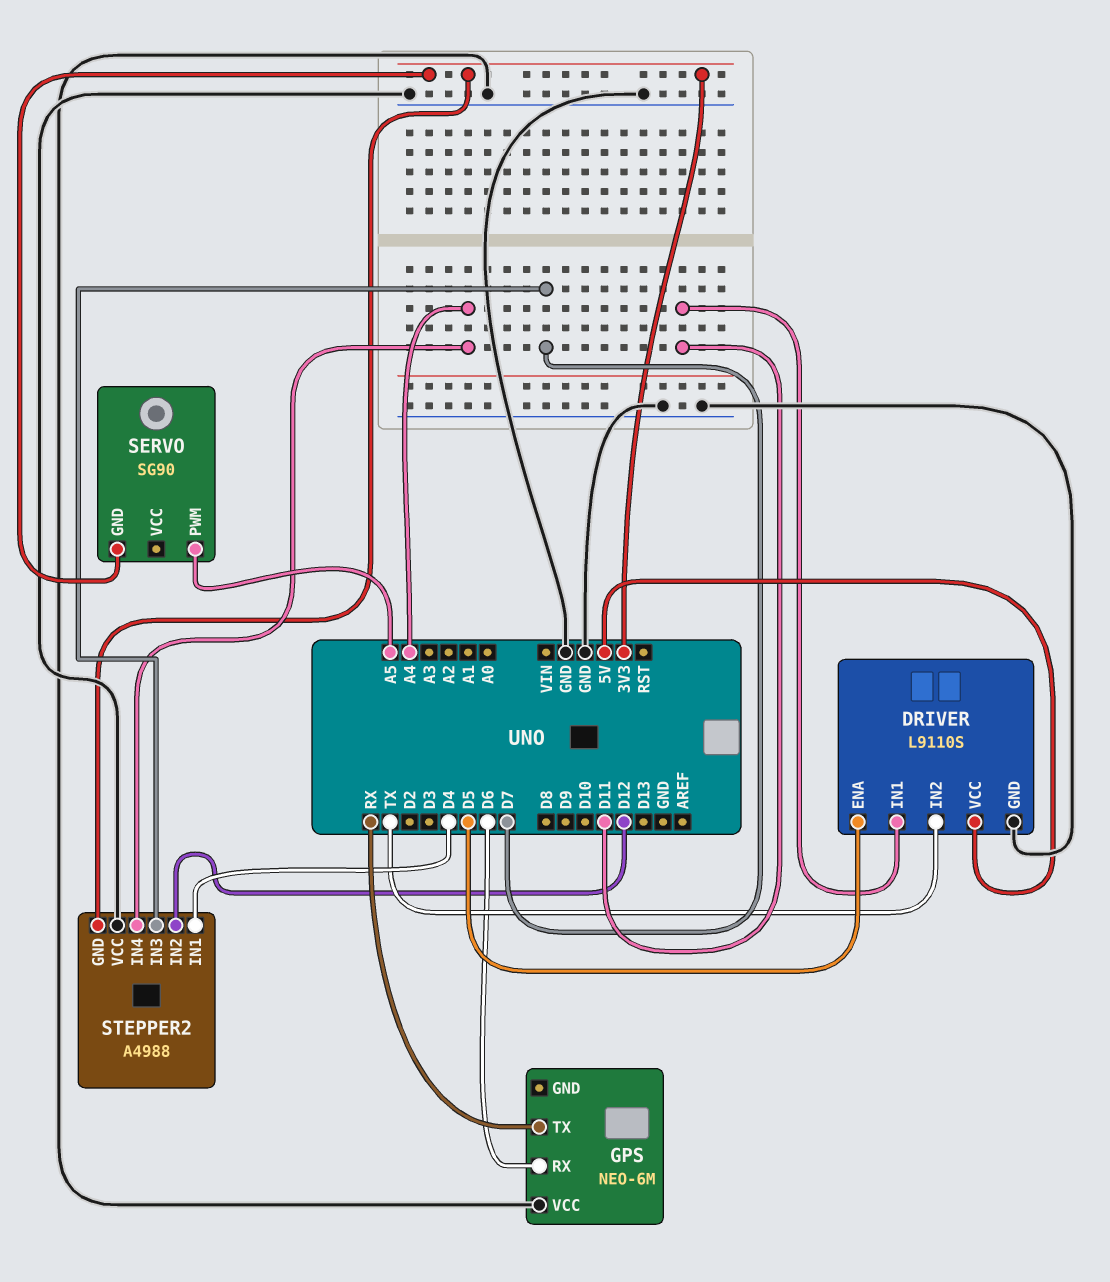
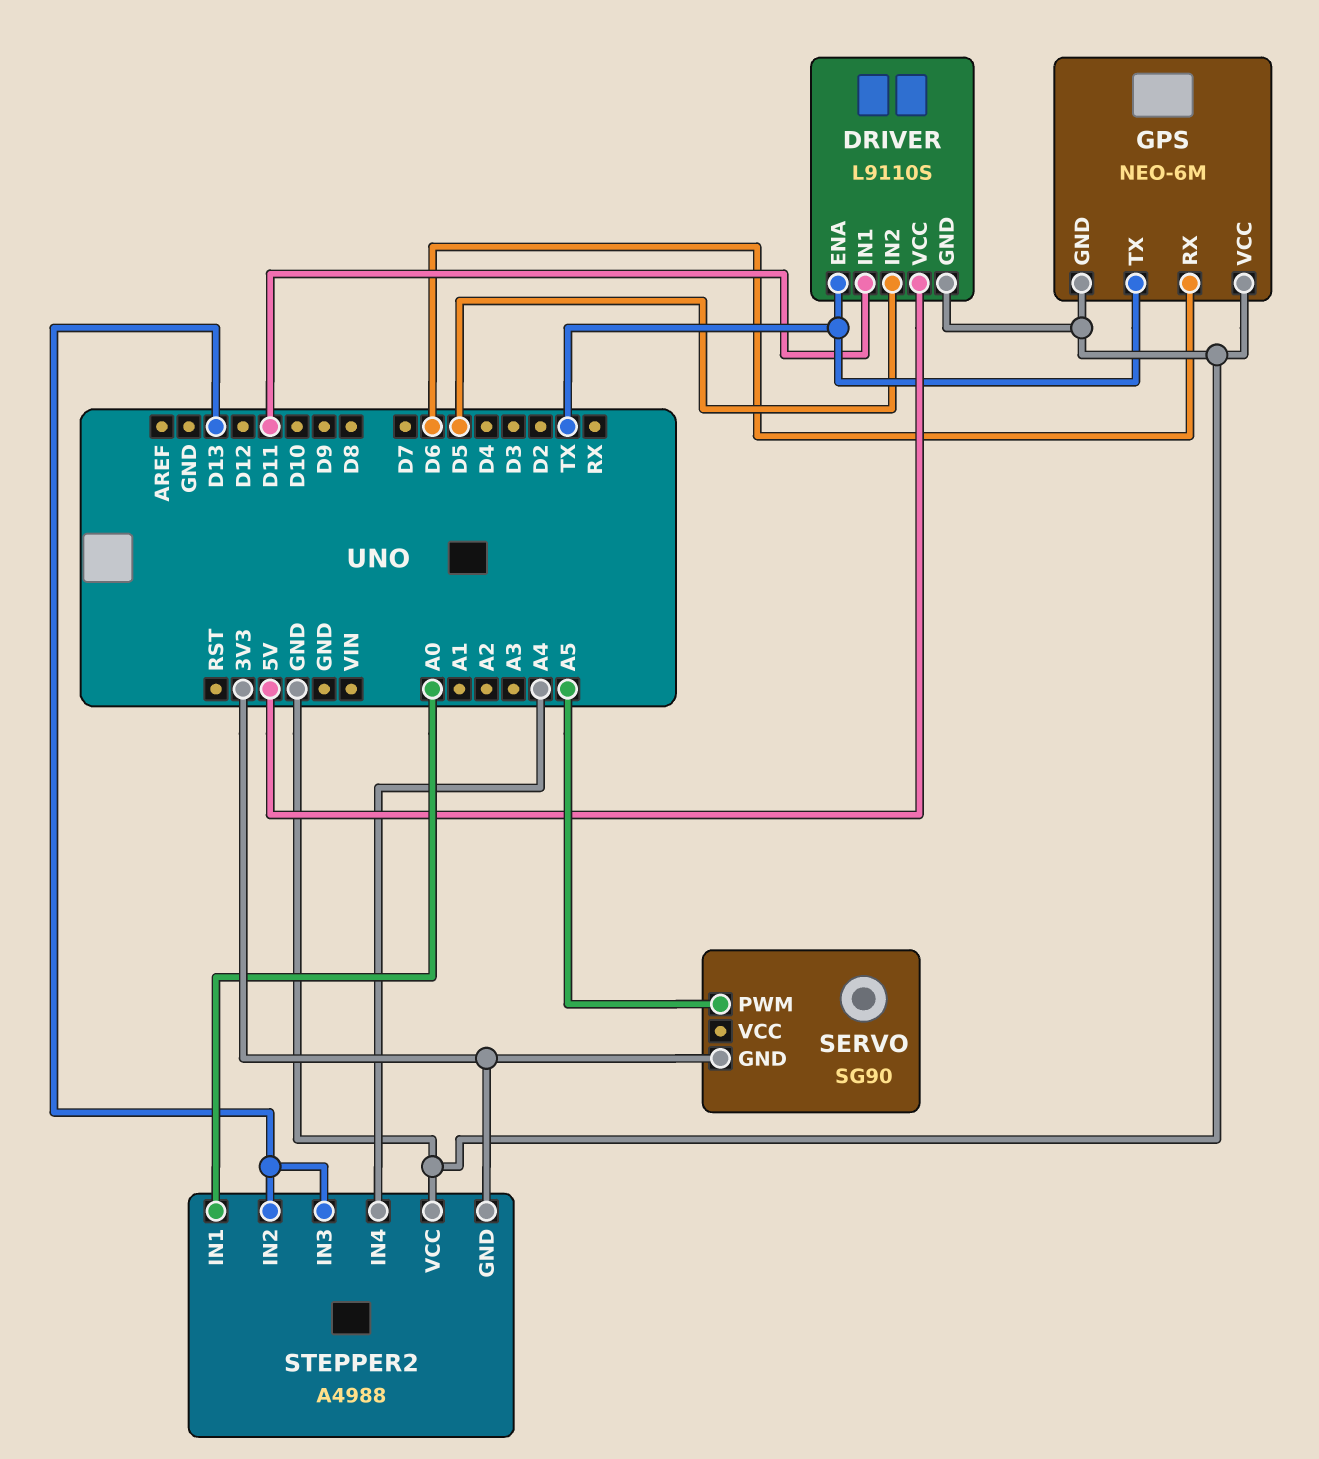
DRIVER pin ENA: D5 -> TX
DRIVER pin IN2: TX -> D5
GPS pin GND: none -> GND
GPS pin TX: RX -> TX
STEPPER2 pin IN1: D4 -> A0
STEPPER2 pin IN2: D12 -> D13
STEPPER2 pin IN3: D7 -> D13

